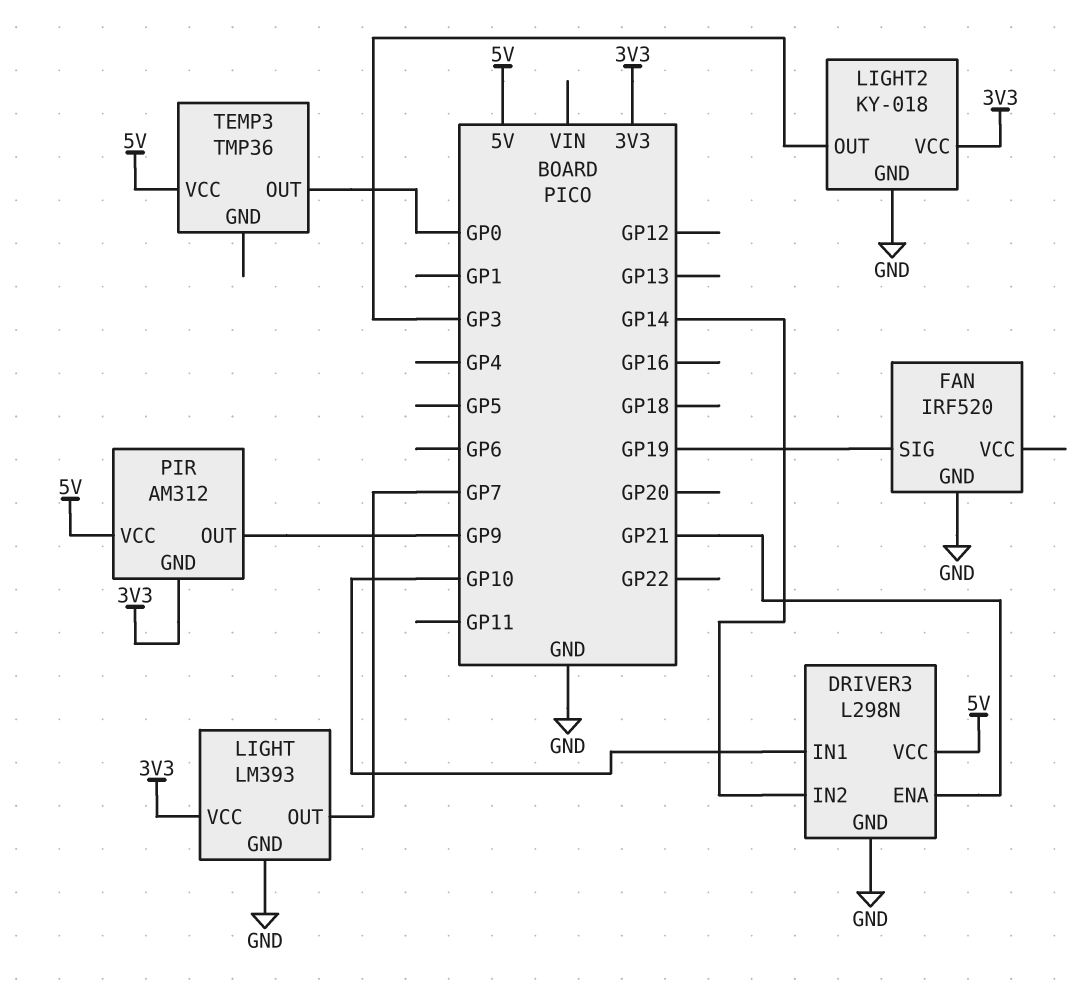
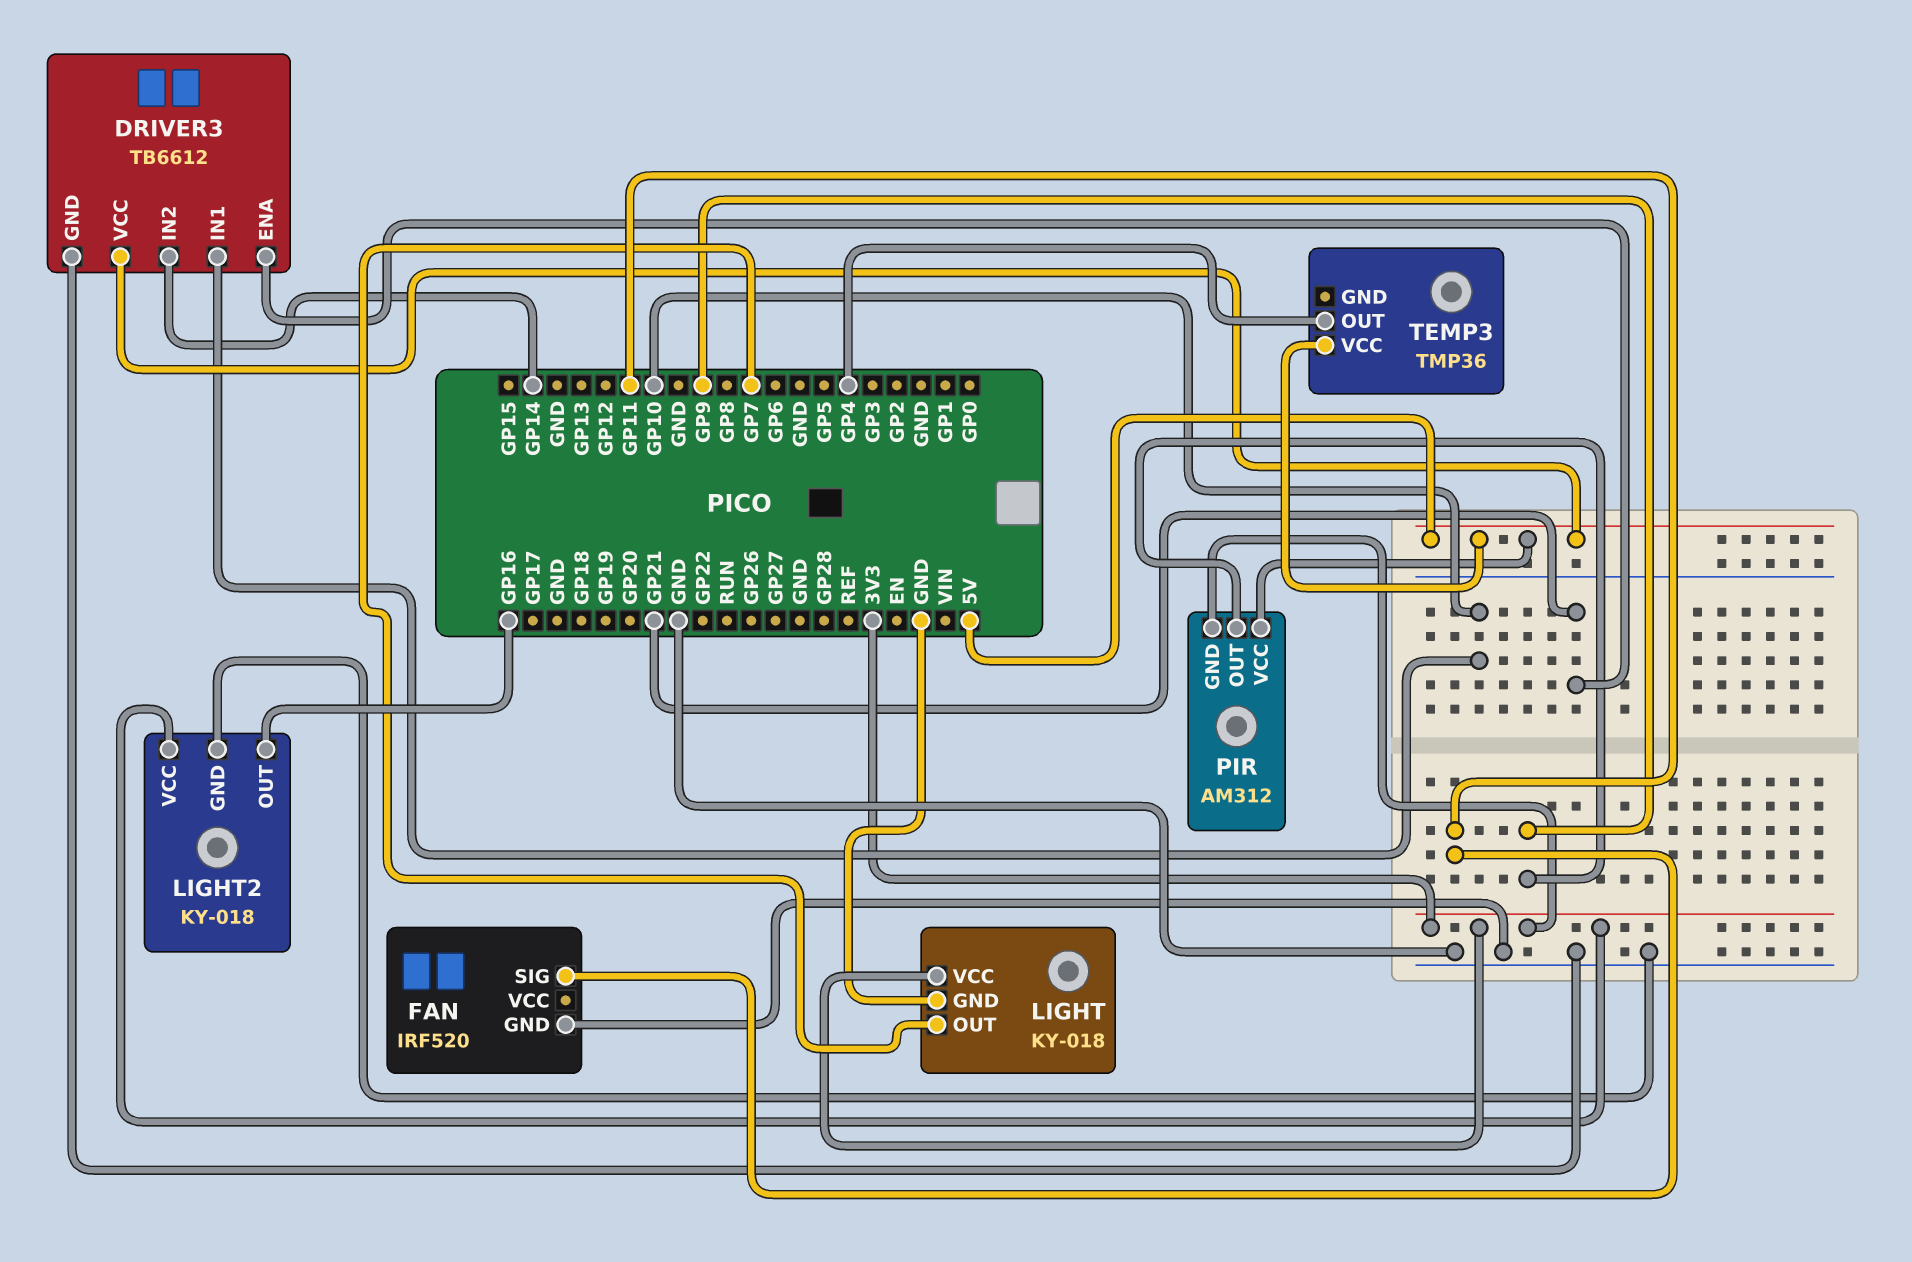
DRIVER3: L298N -> TB6612
FAN pin SIG: GP19 -> GP11
LIGHT: LM393 -> KY-018
LIGHT2 pin OUT: GP3 -> GP16
TEMP3 pin OUT: GP0 -> GP4

